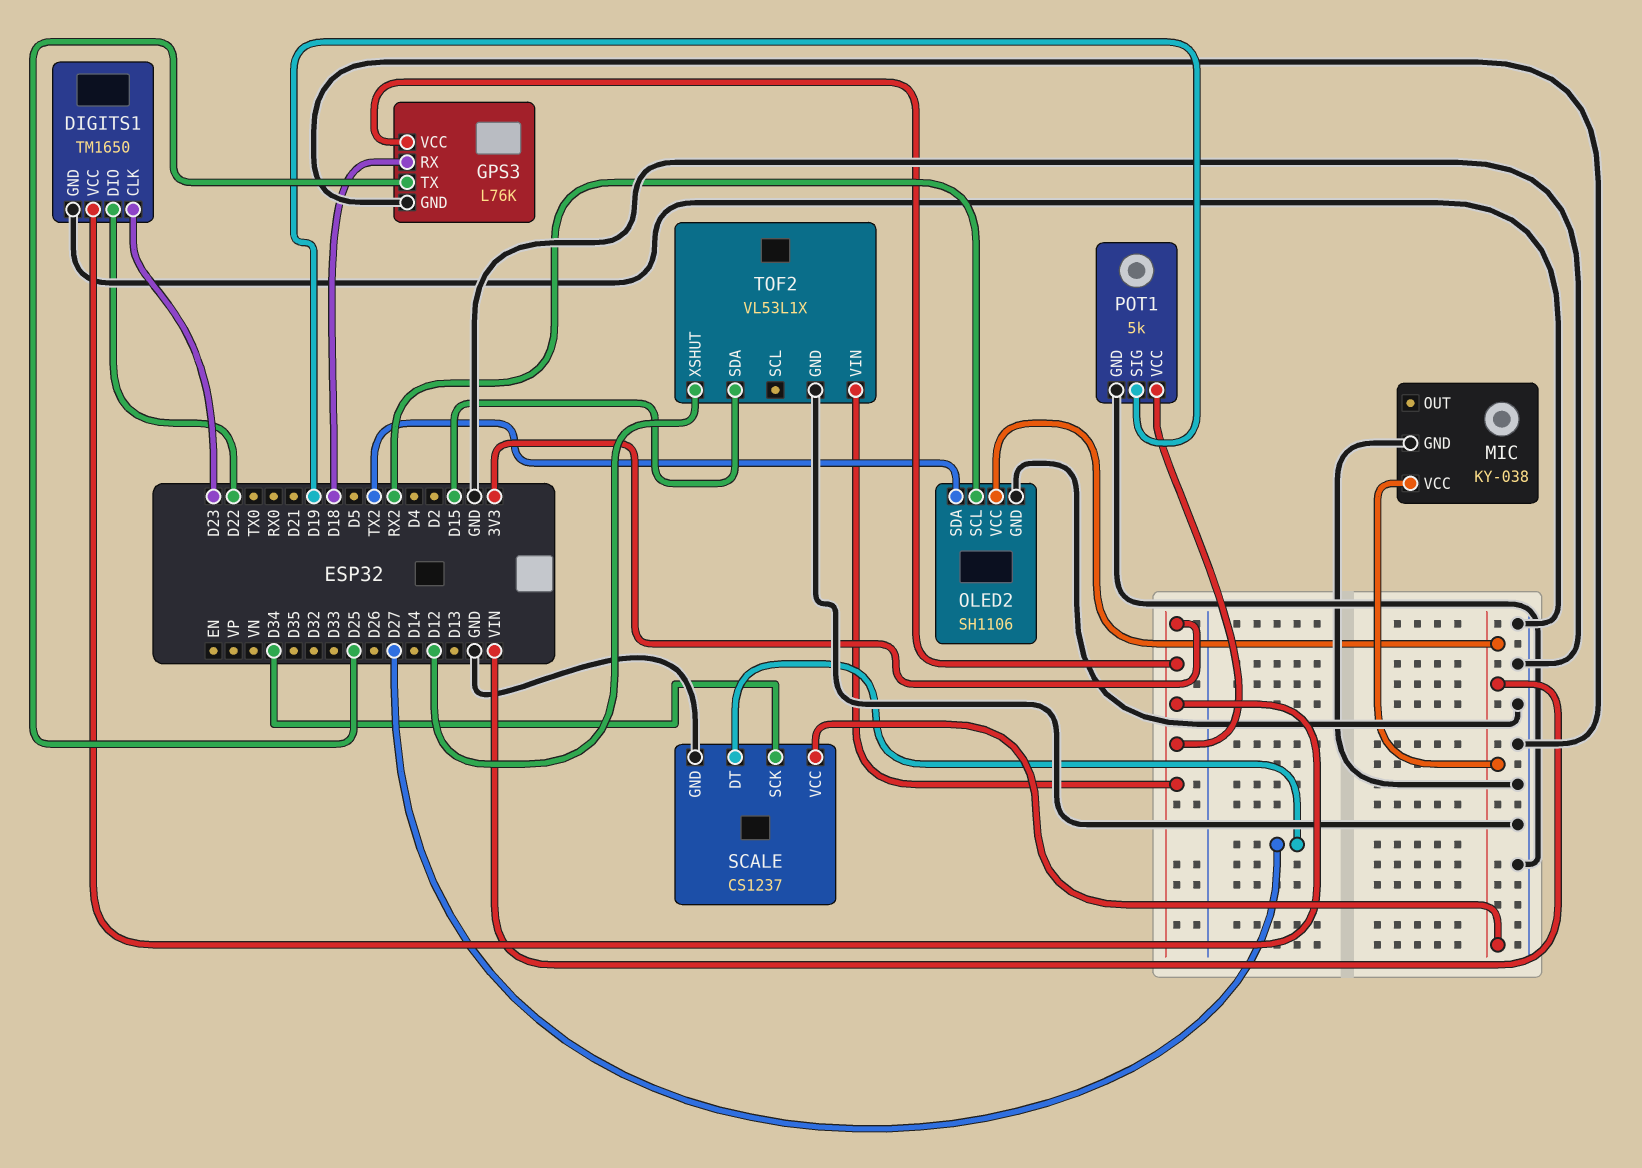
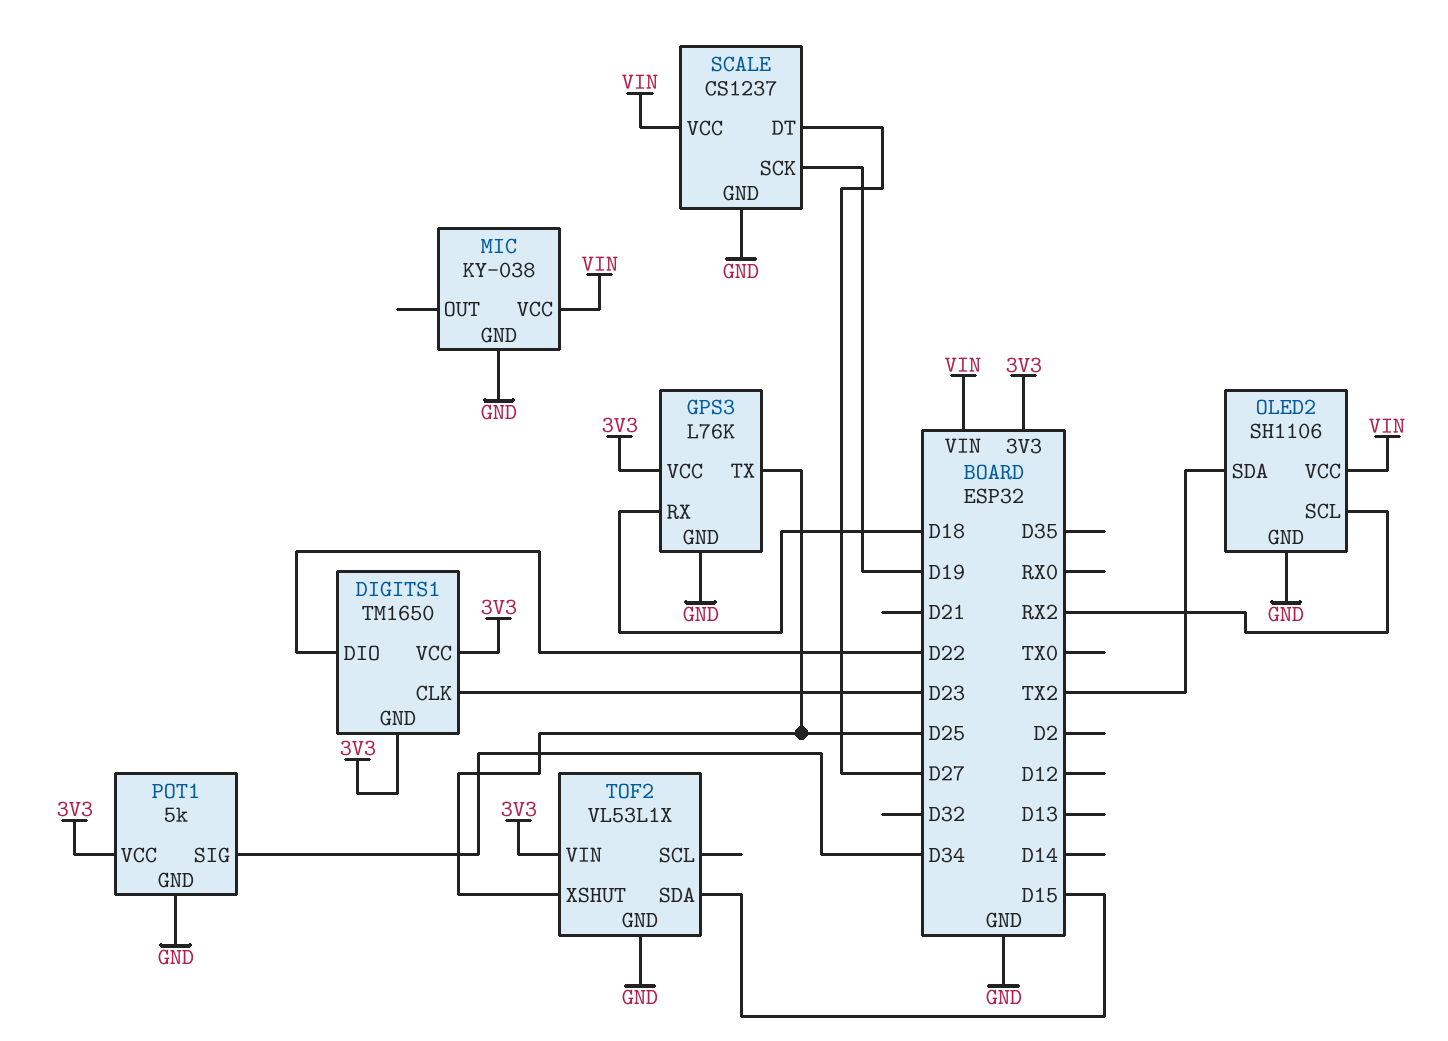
DIGITS1 pin GND: GND -> 3V3
POT1 pin SIG: D19 -> D34
SCALE pin SCK: D34 -> D19
TOF2 pin XSHUT: D12 -> D25

